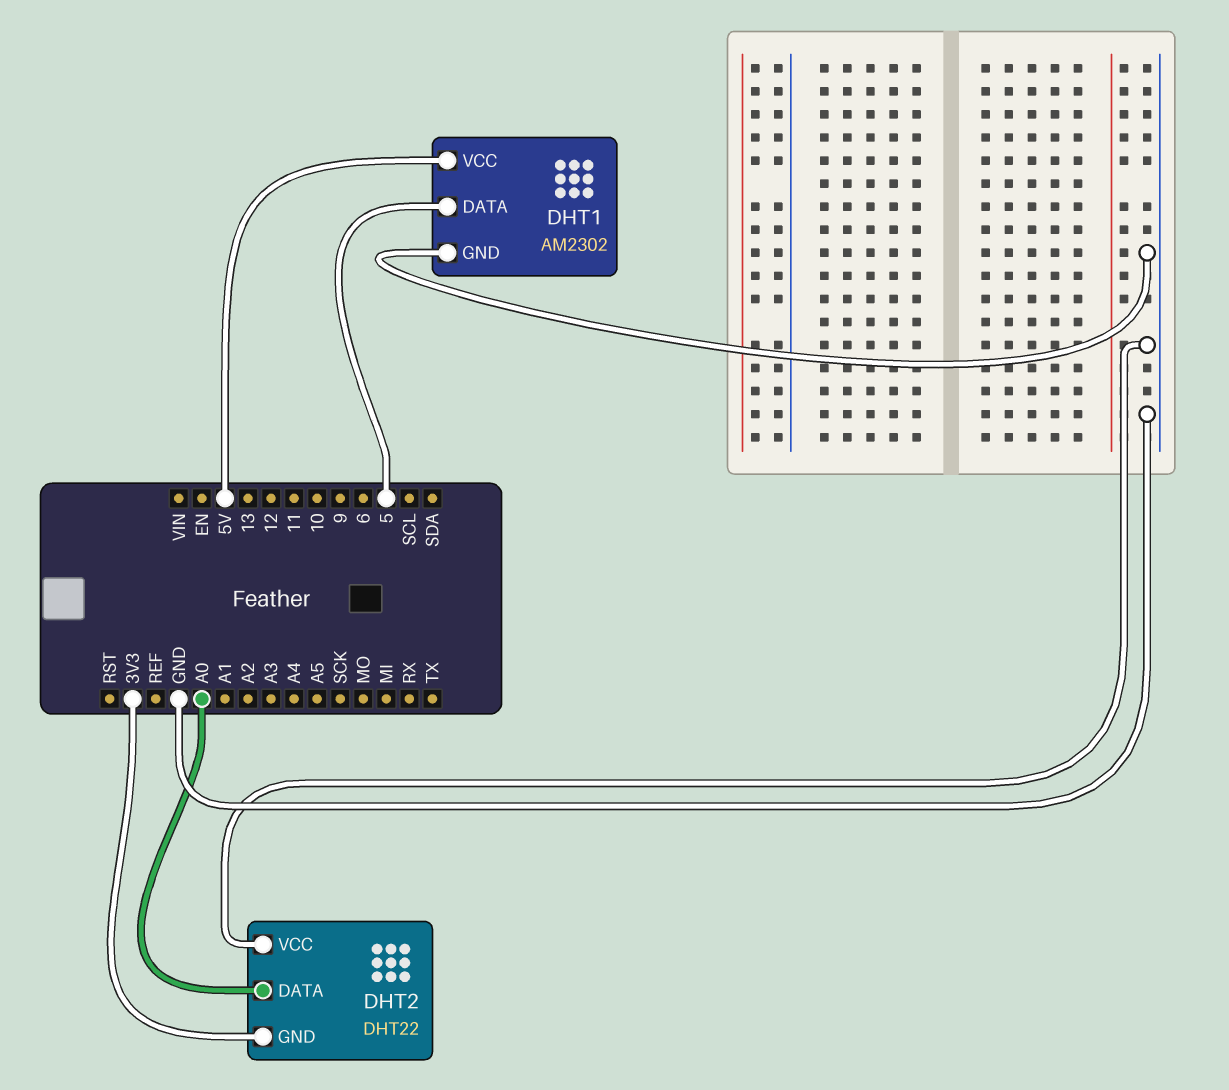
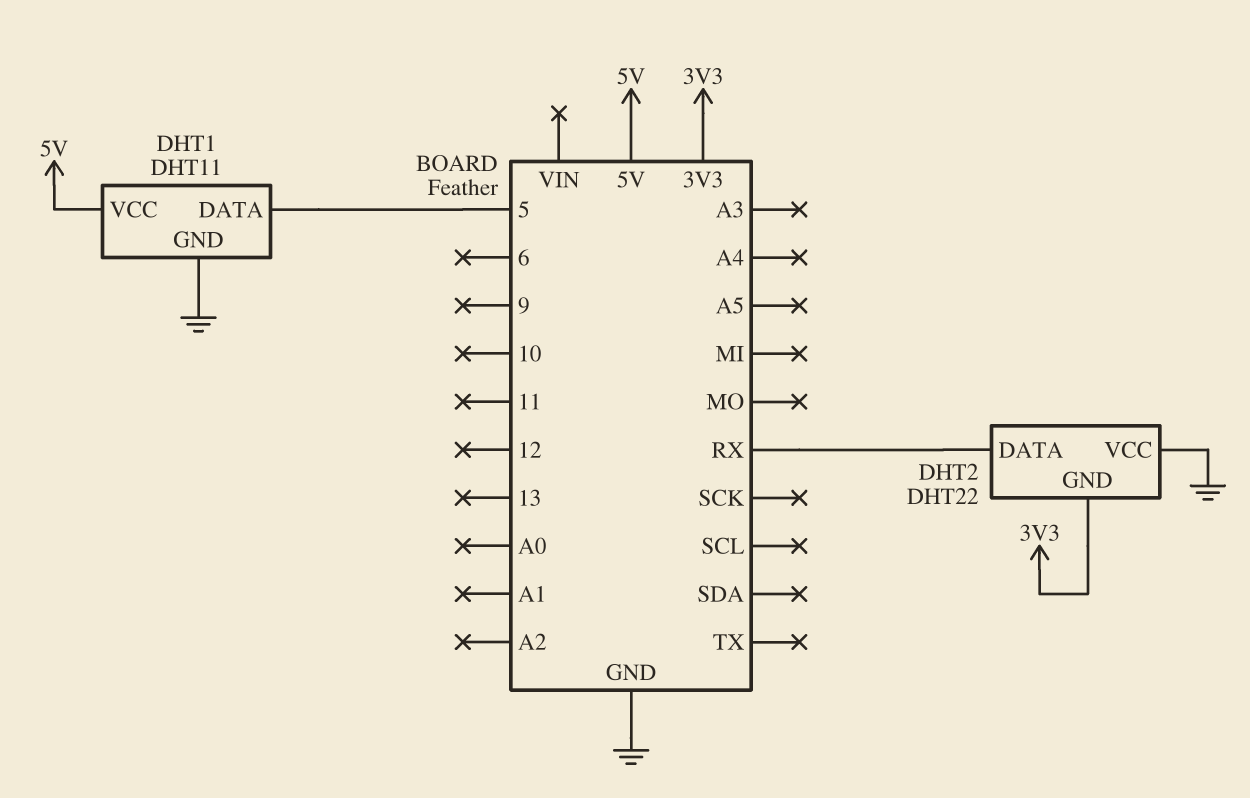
DHT1: AM2302 -> DHT11
DHT2 pin DATA: A0 -> RX

